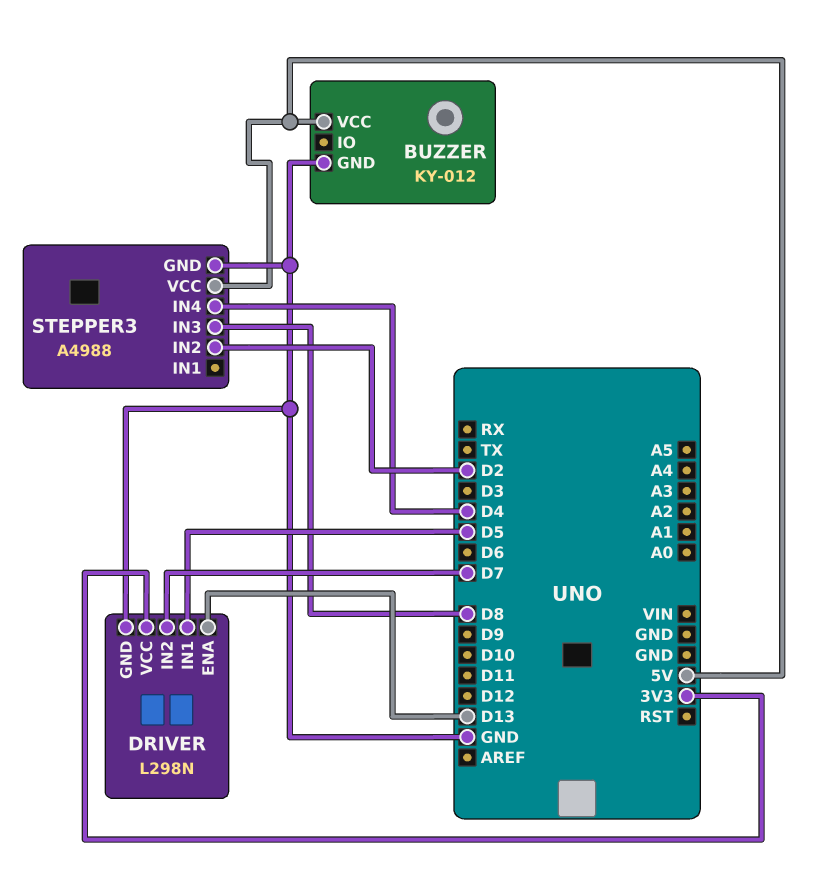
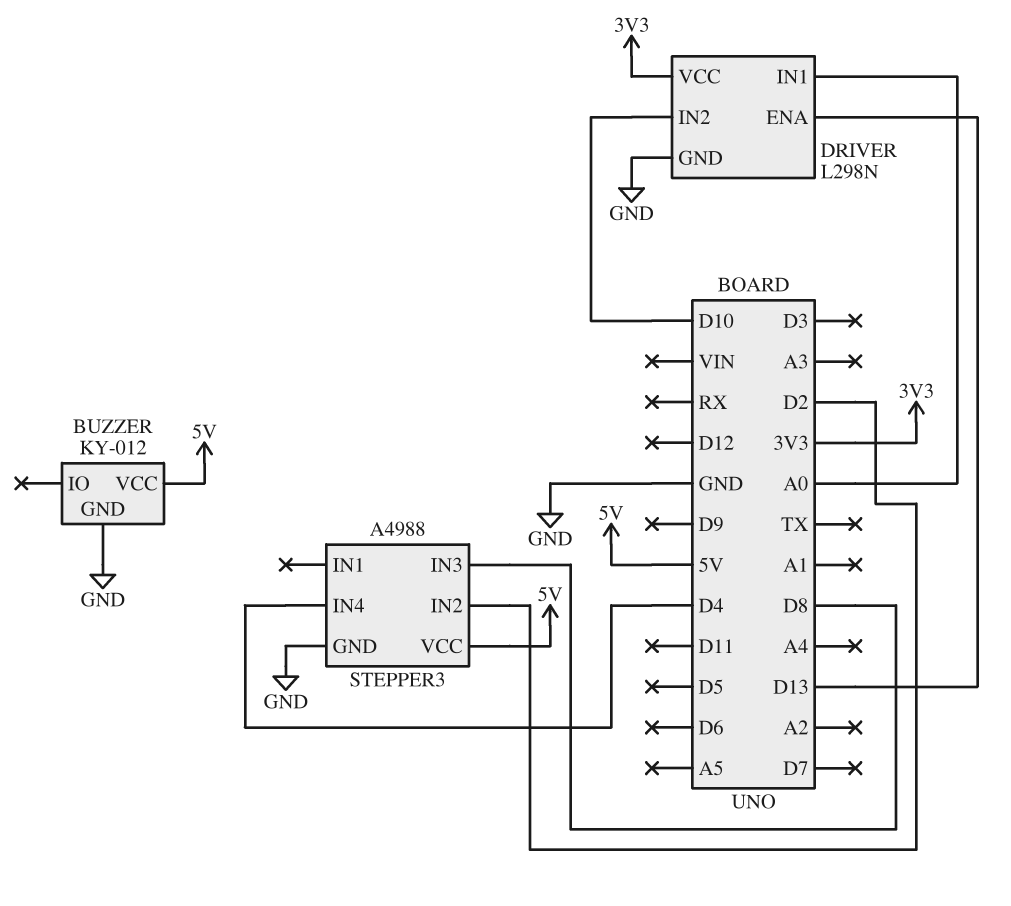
DRIVER pin IN1: D5 -> A0
DRIVER pin IN2: D7 -> D10

